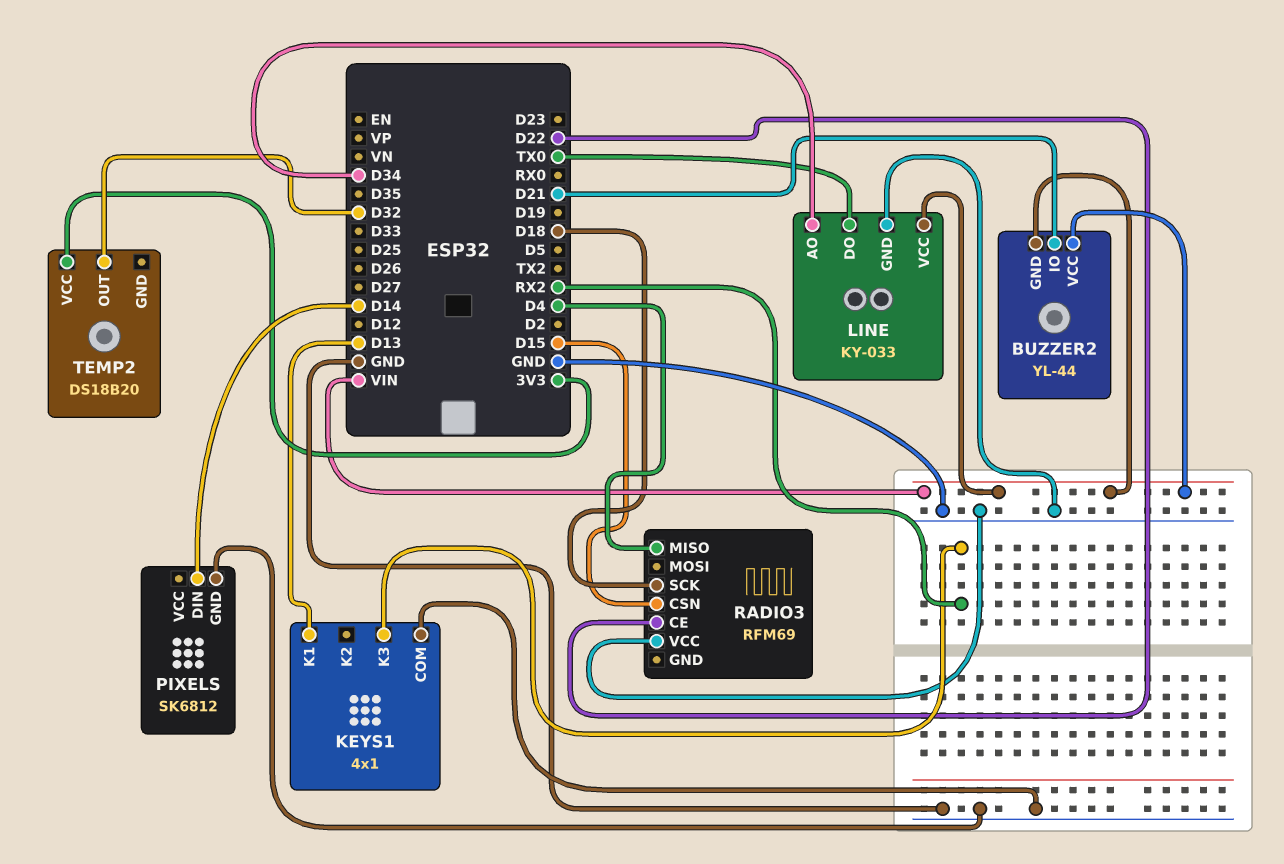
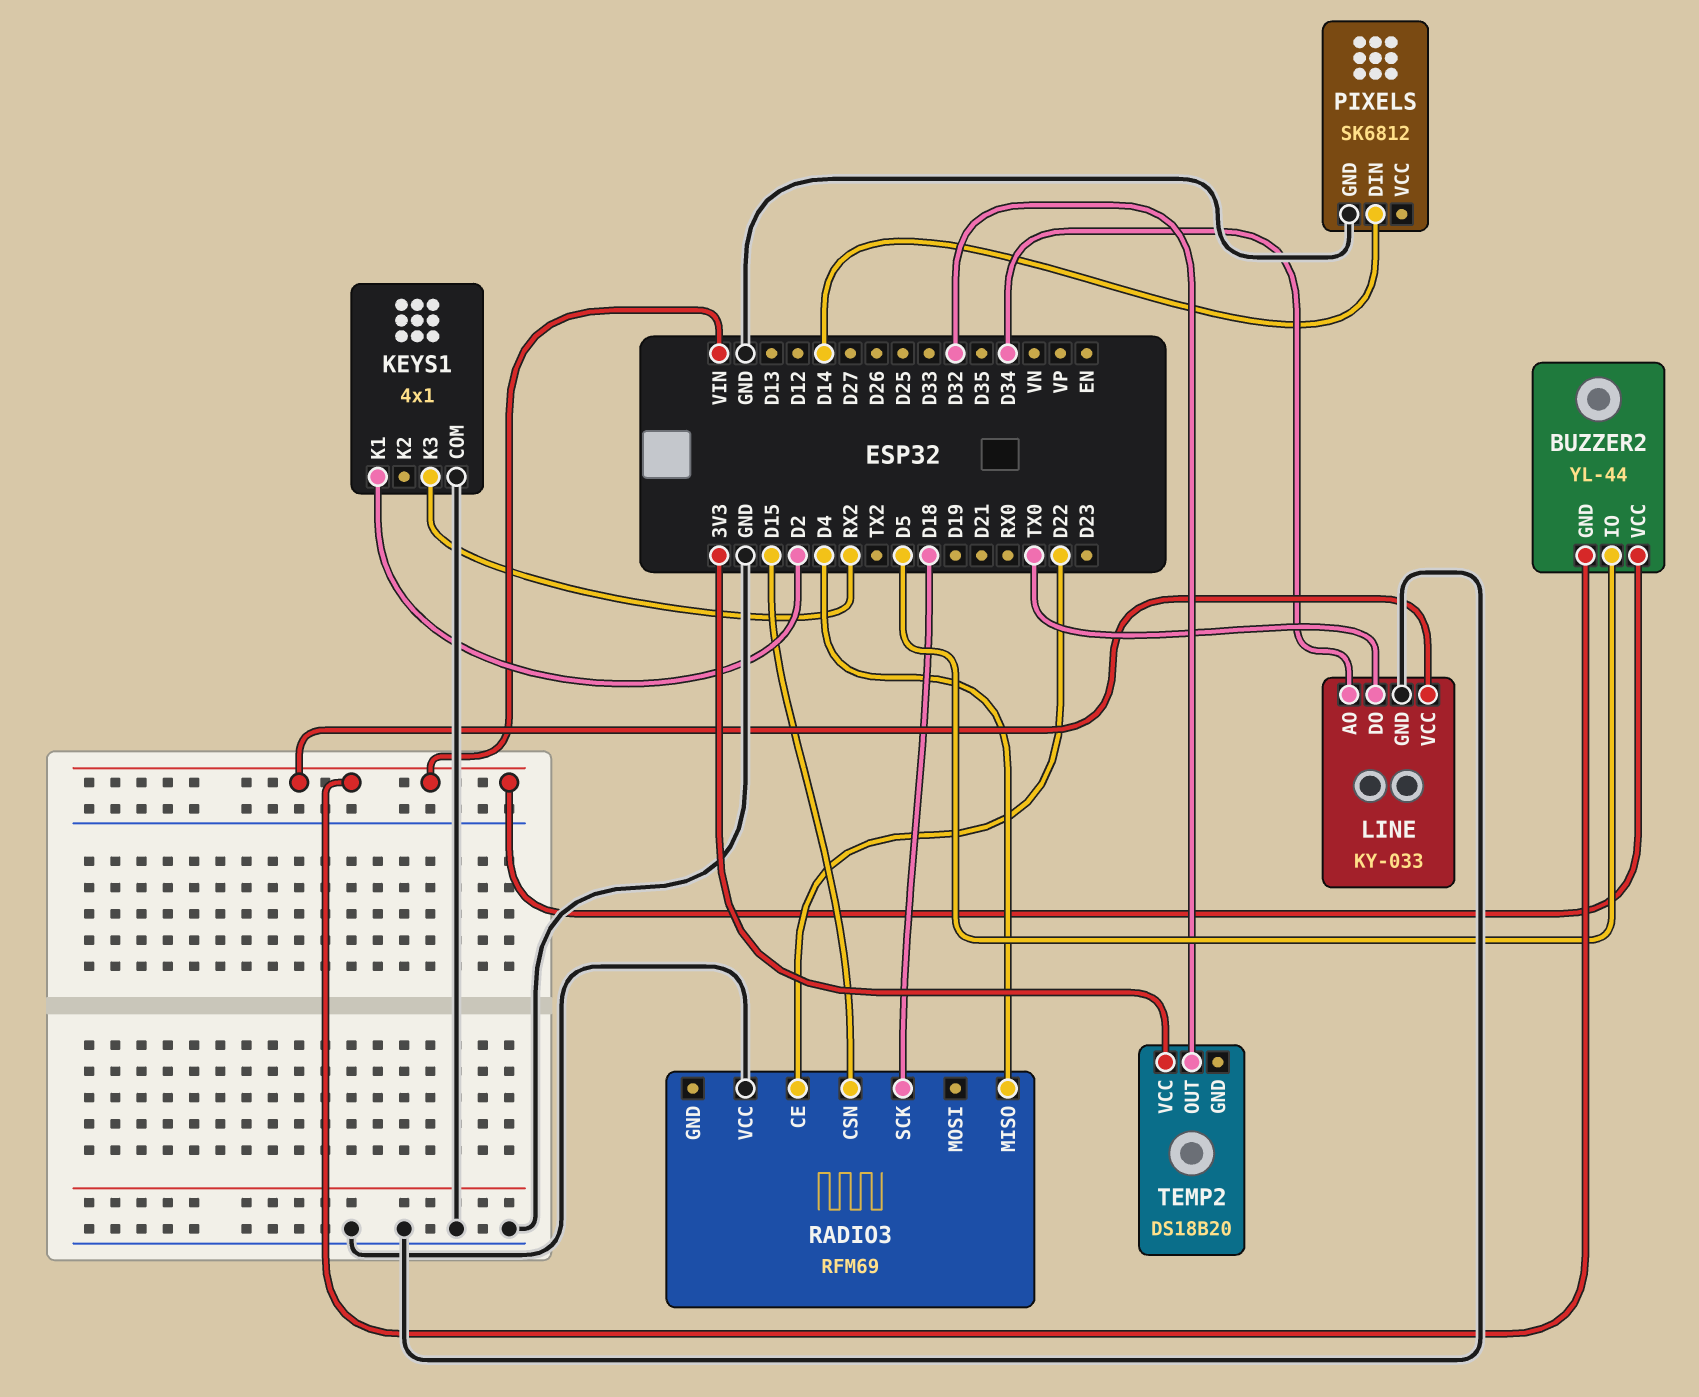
BUZZER2 pin IO: D21 -> D5
KEYS1 pin K1: D13 -> D2

